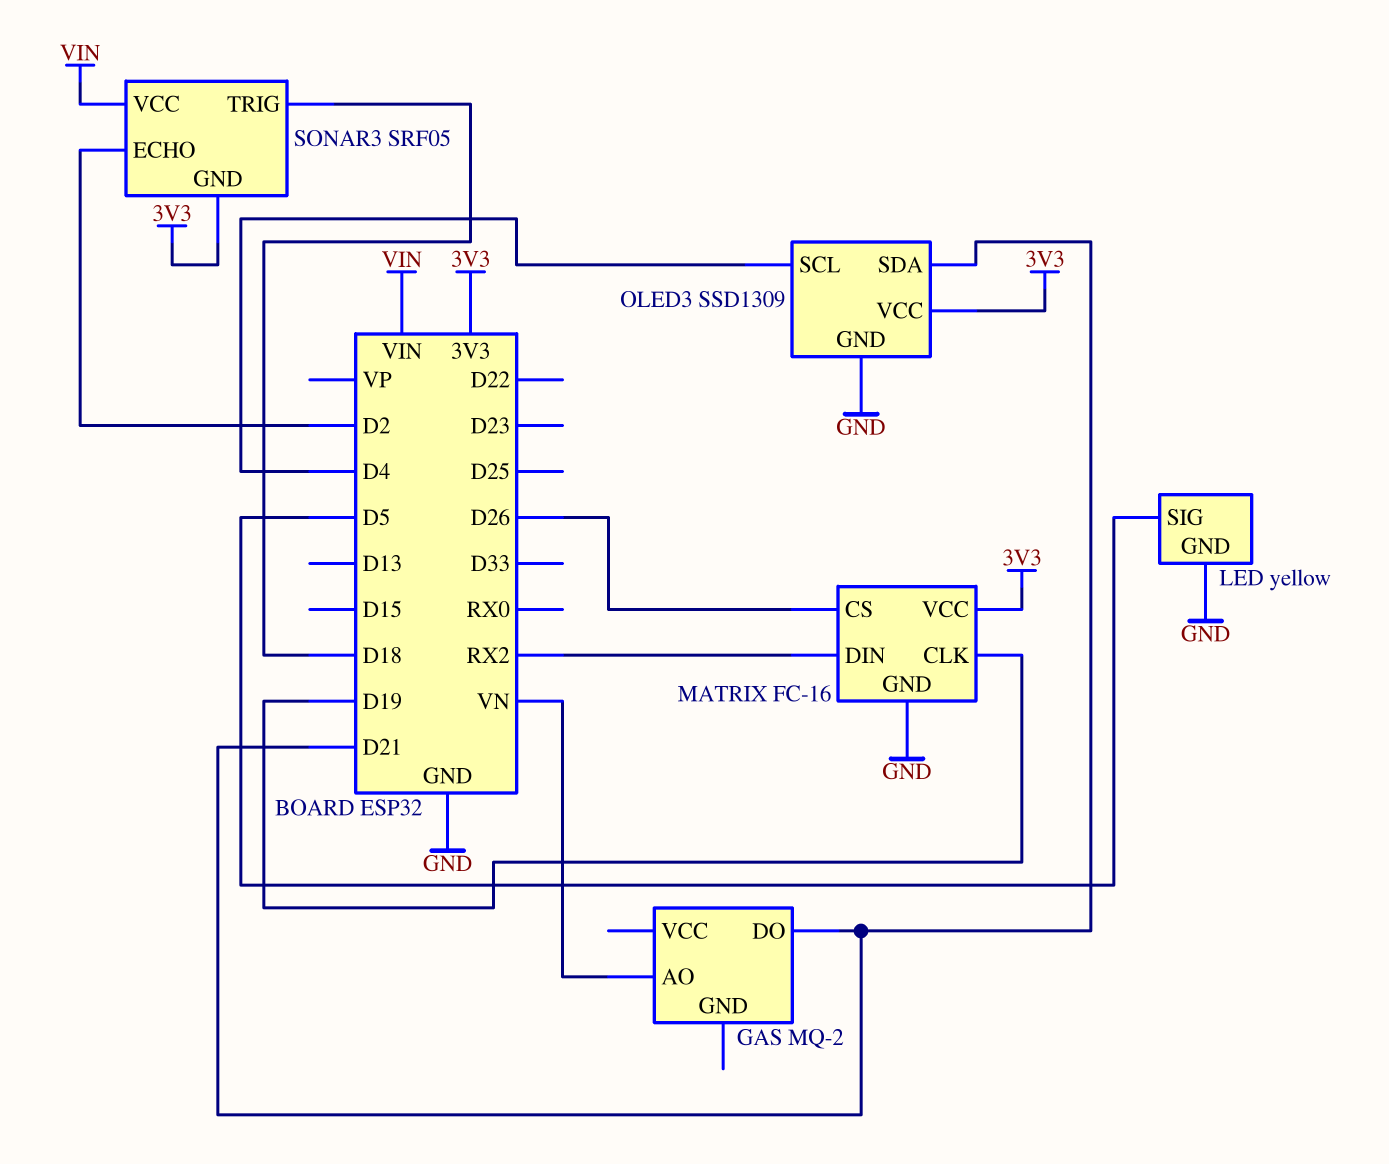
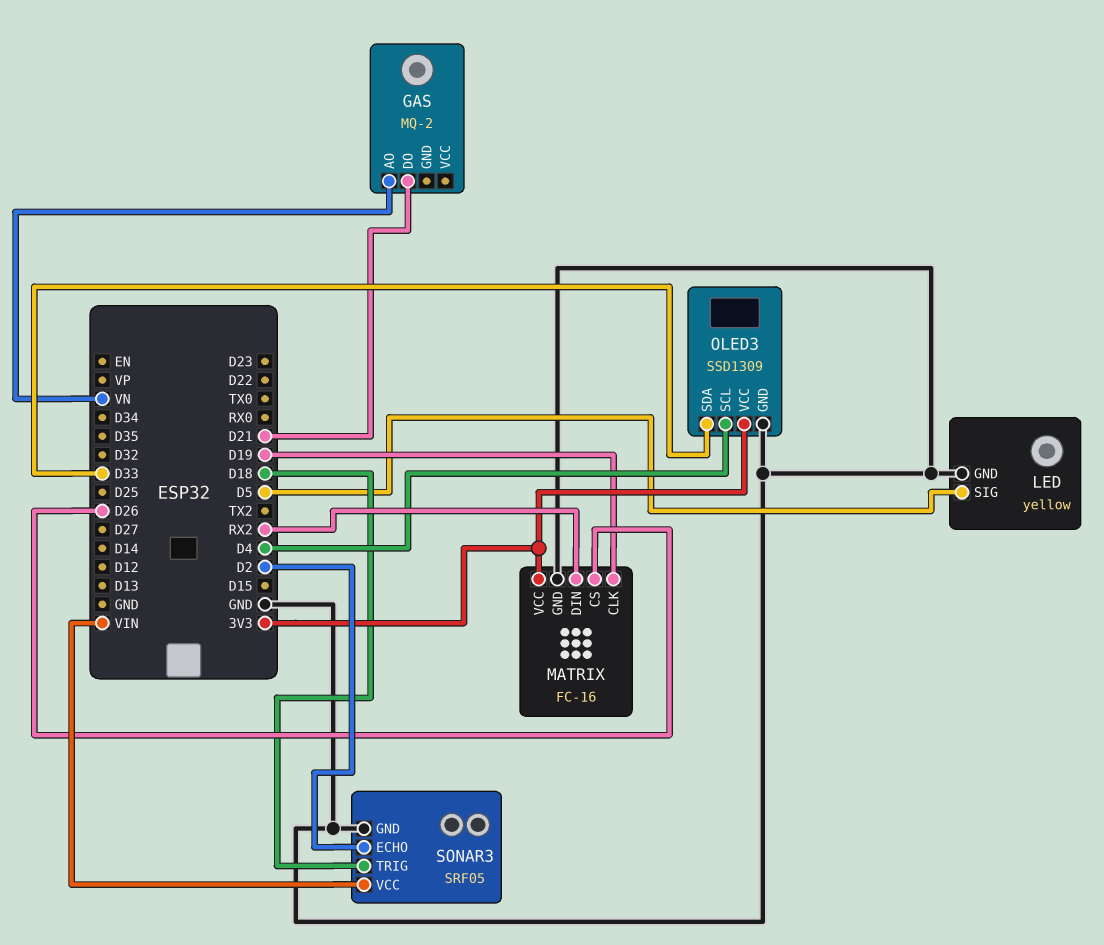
OLED3 pin SDA: D21 -> D33
SONAR3 pin GND: 3V3 -> GND

